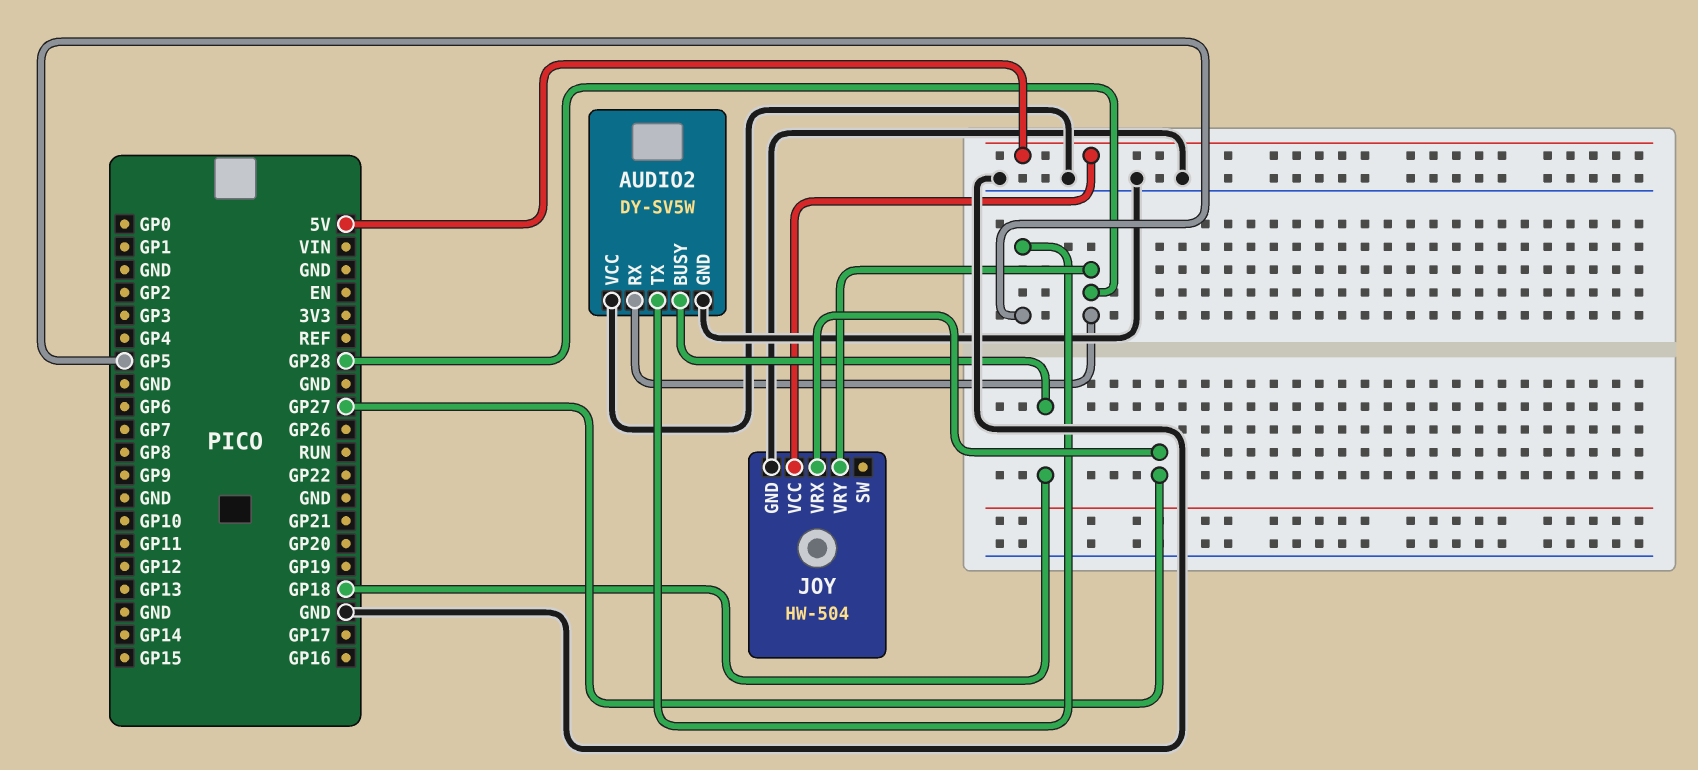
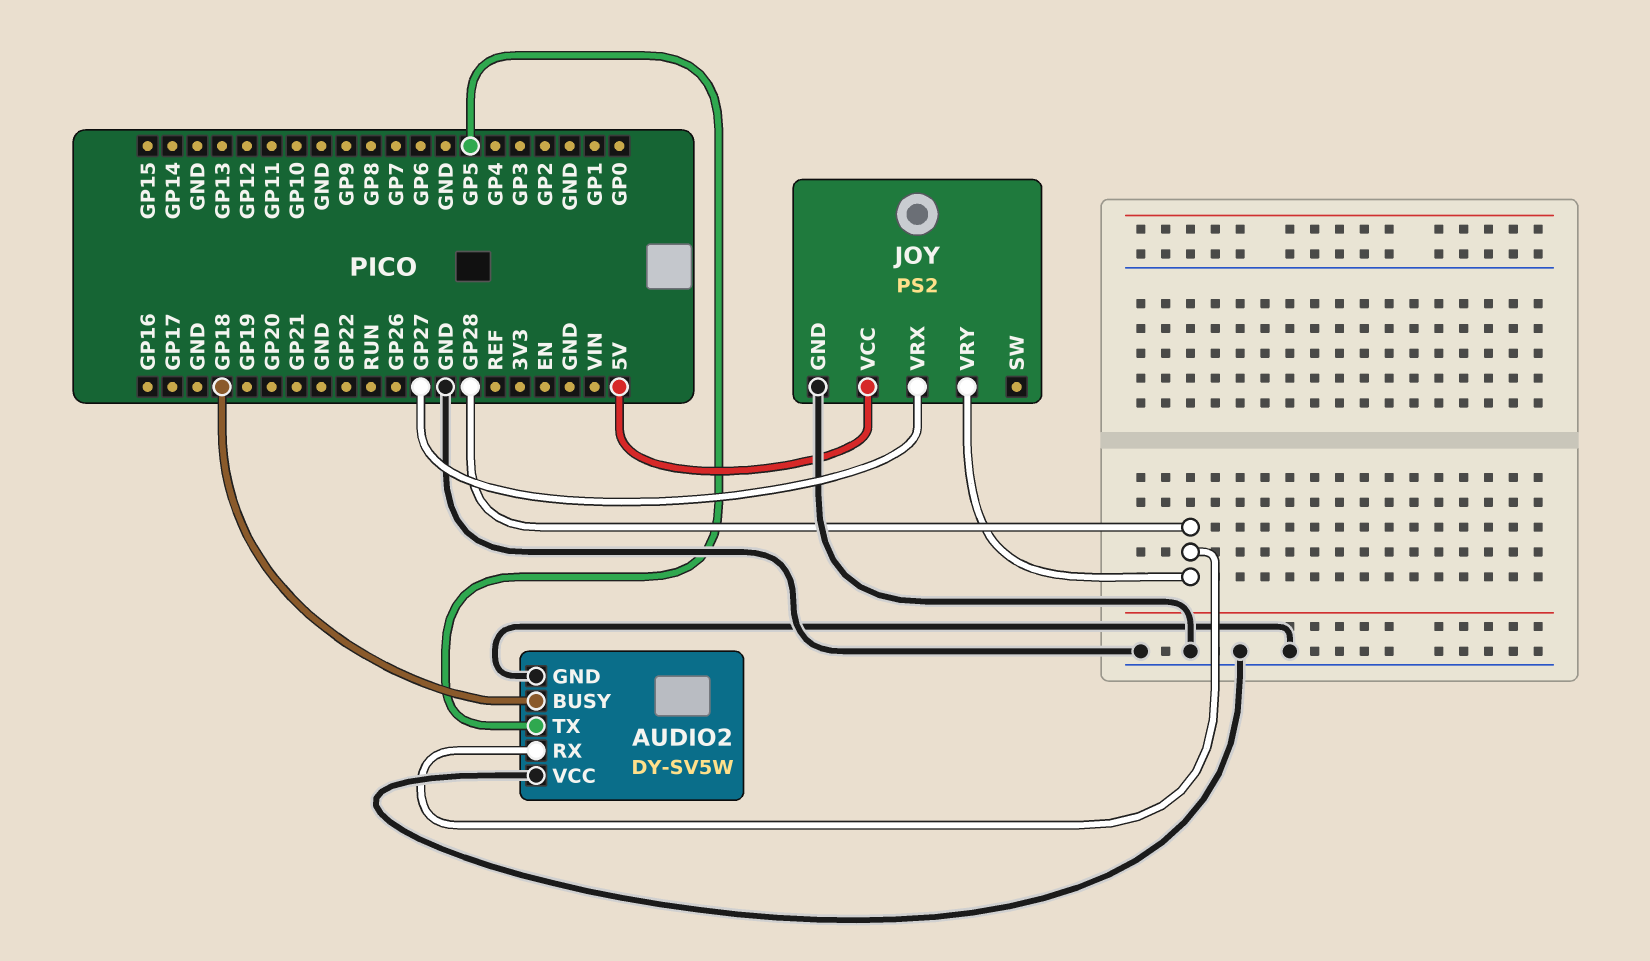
JOY: HW-504 -> PS2

